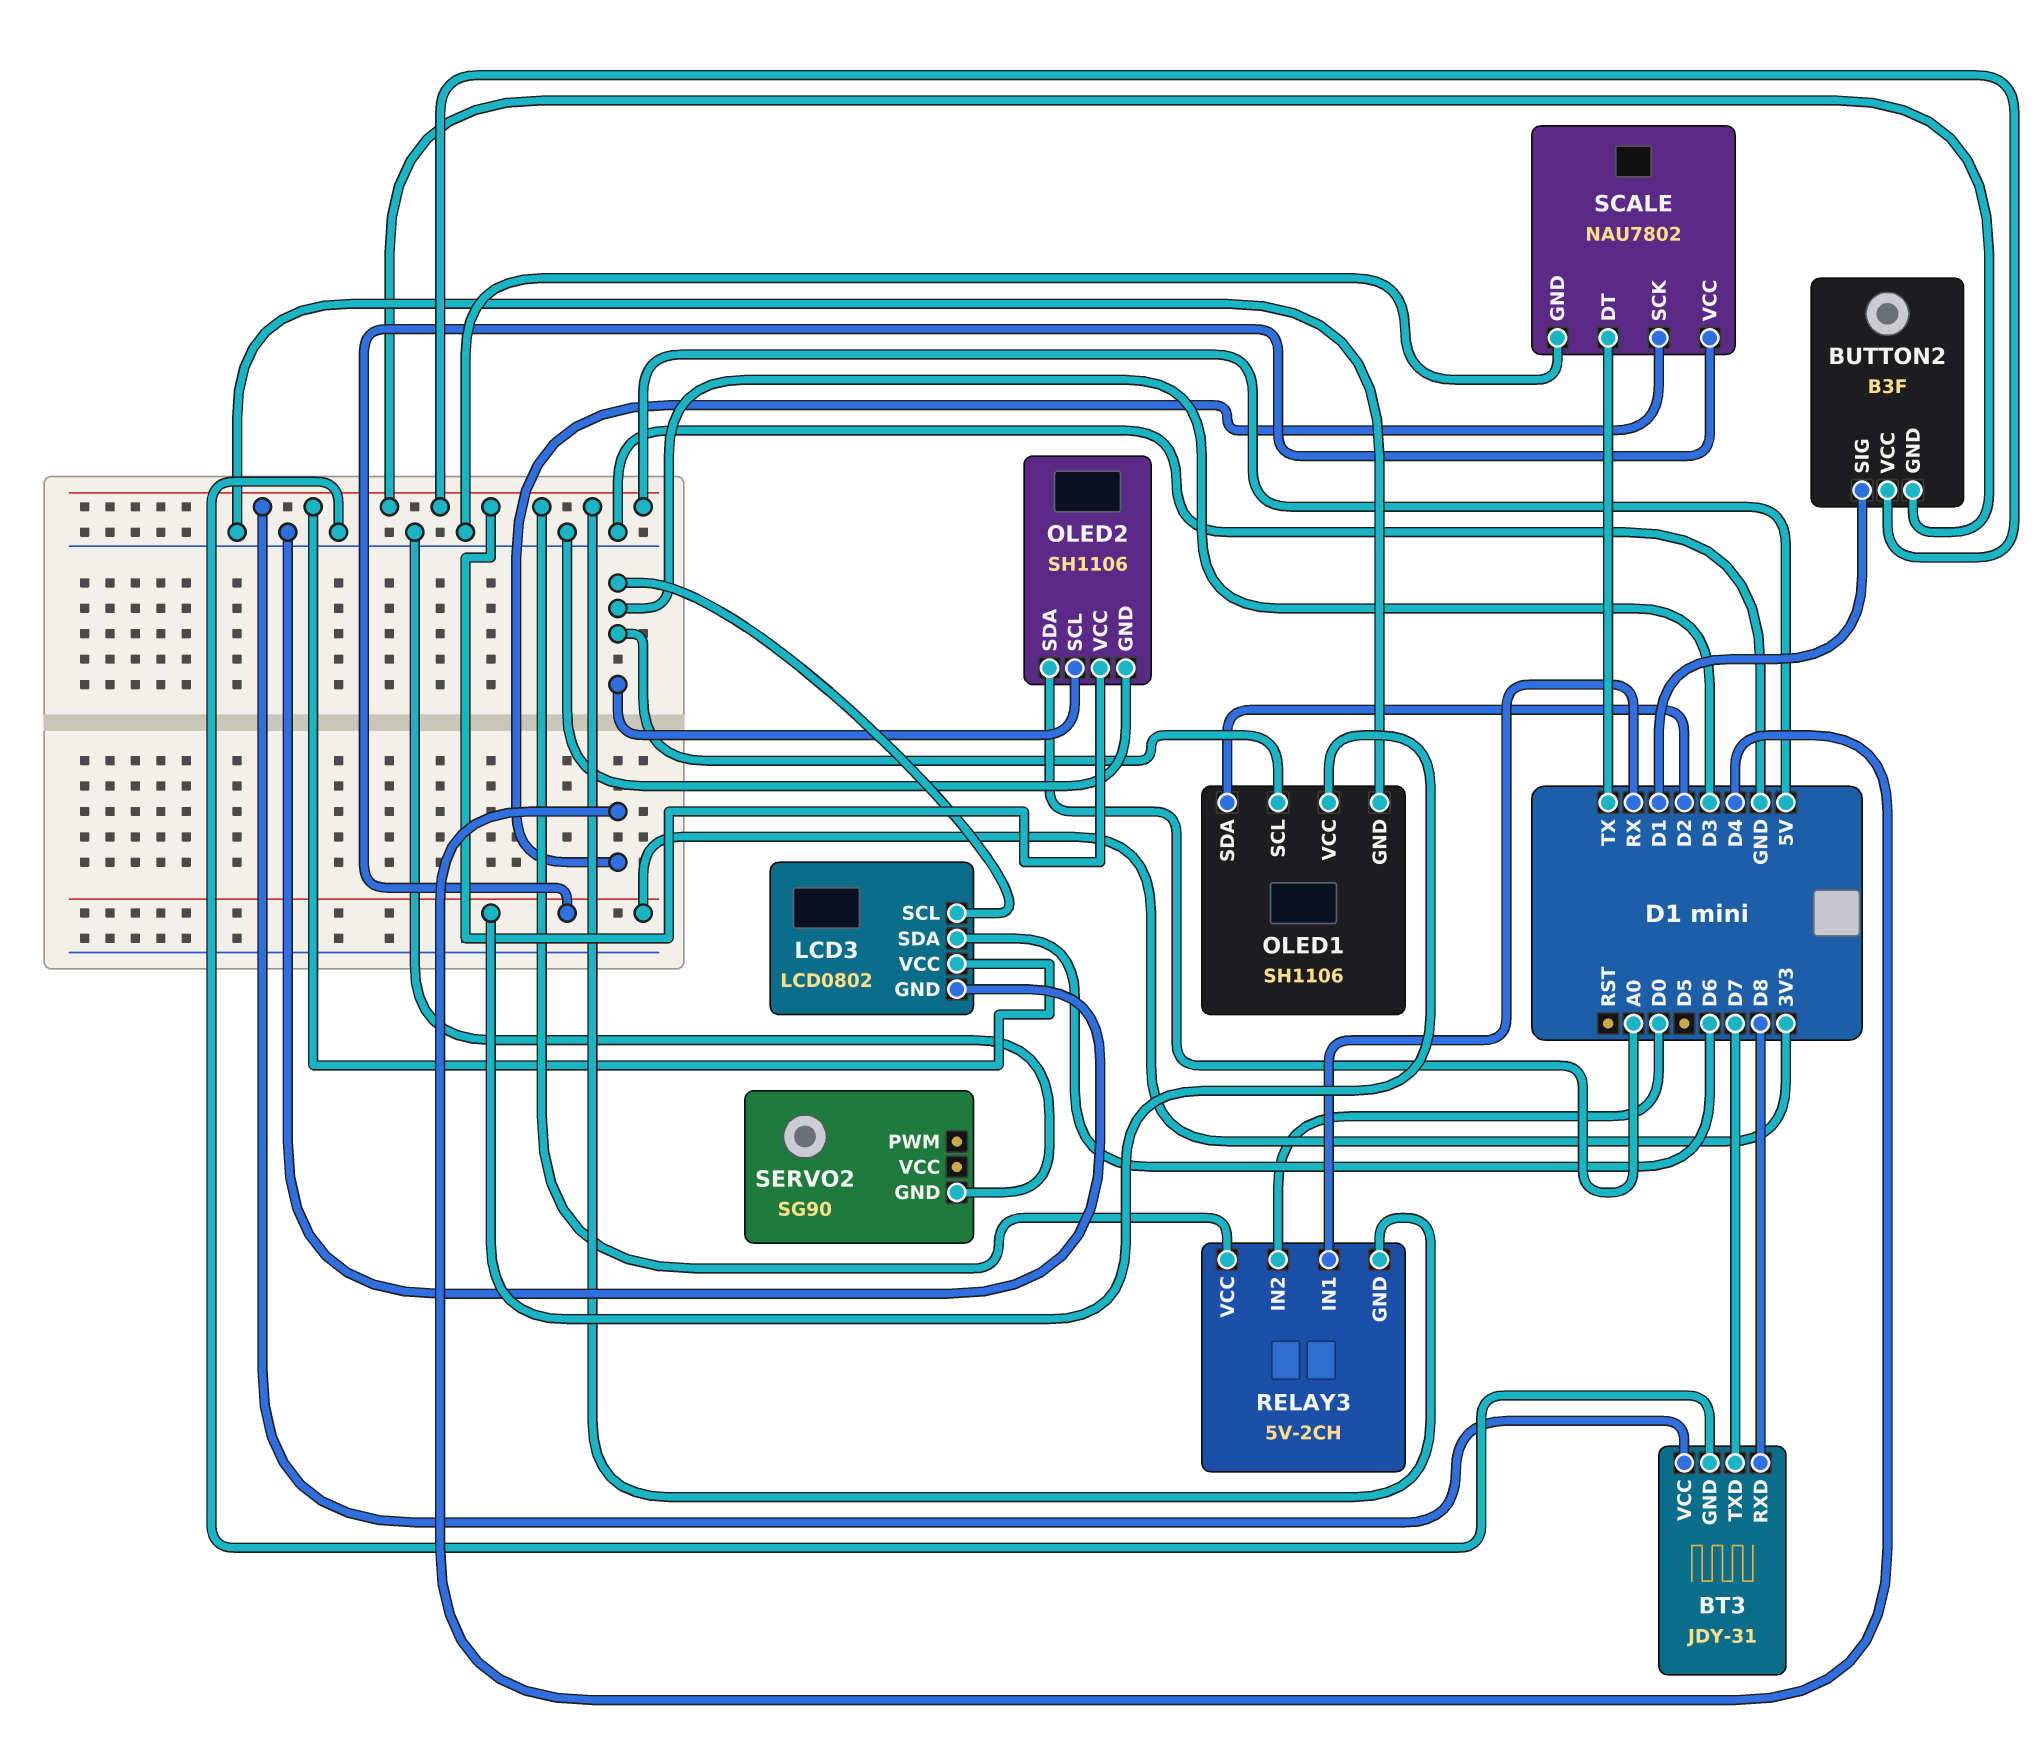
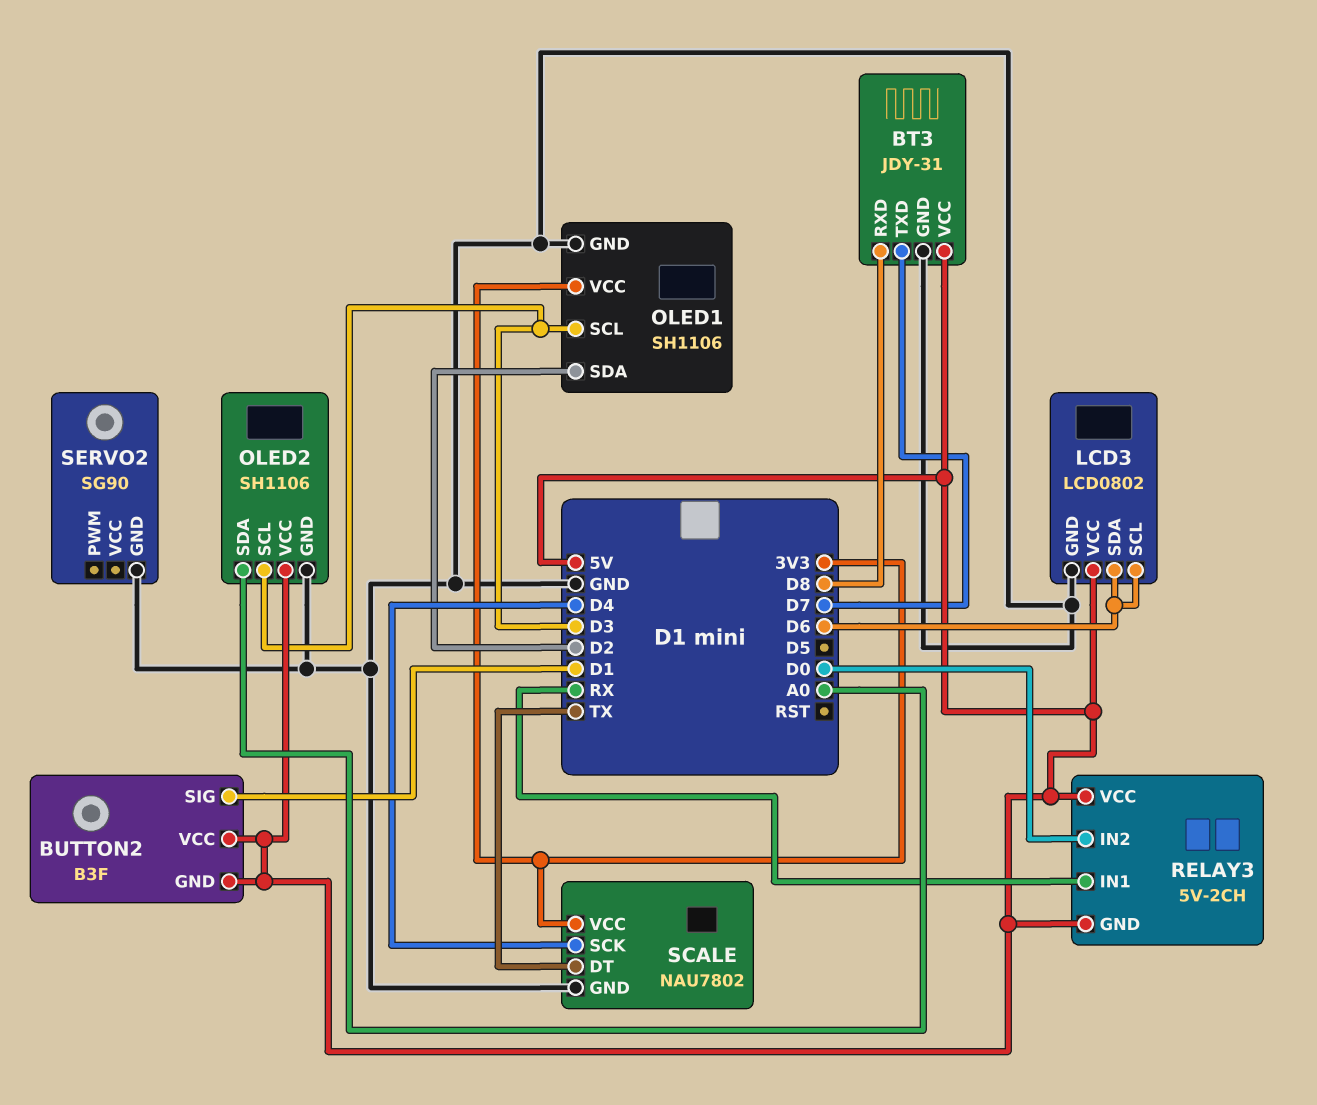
LCD3 pin SCL: D3 -> D6

